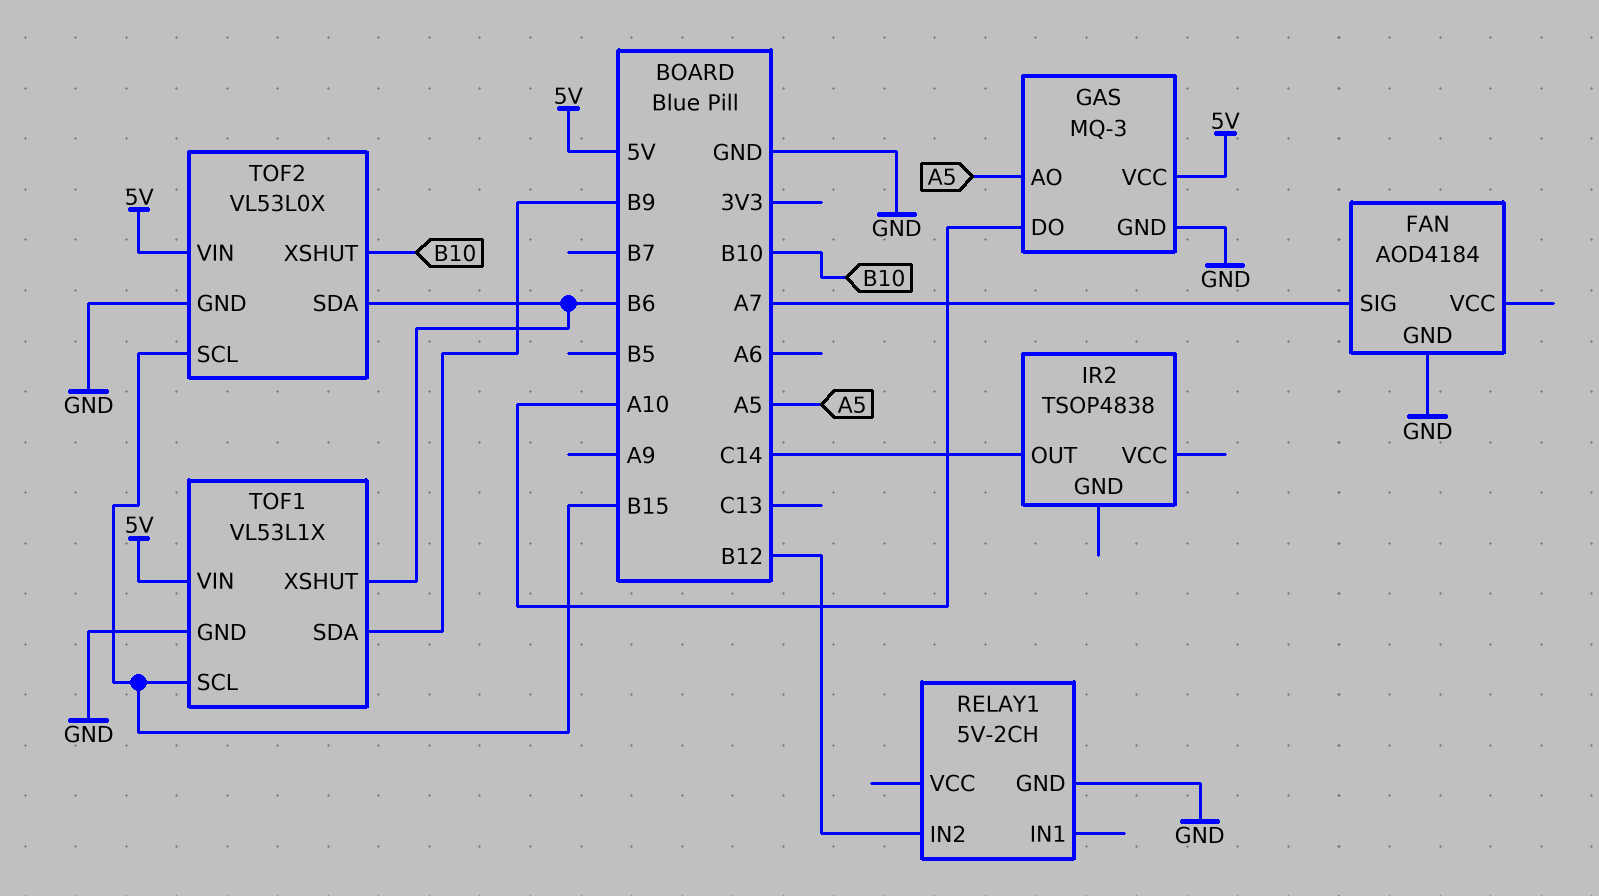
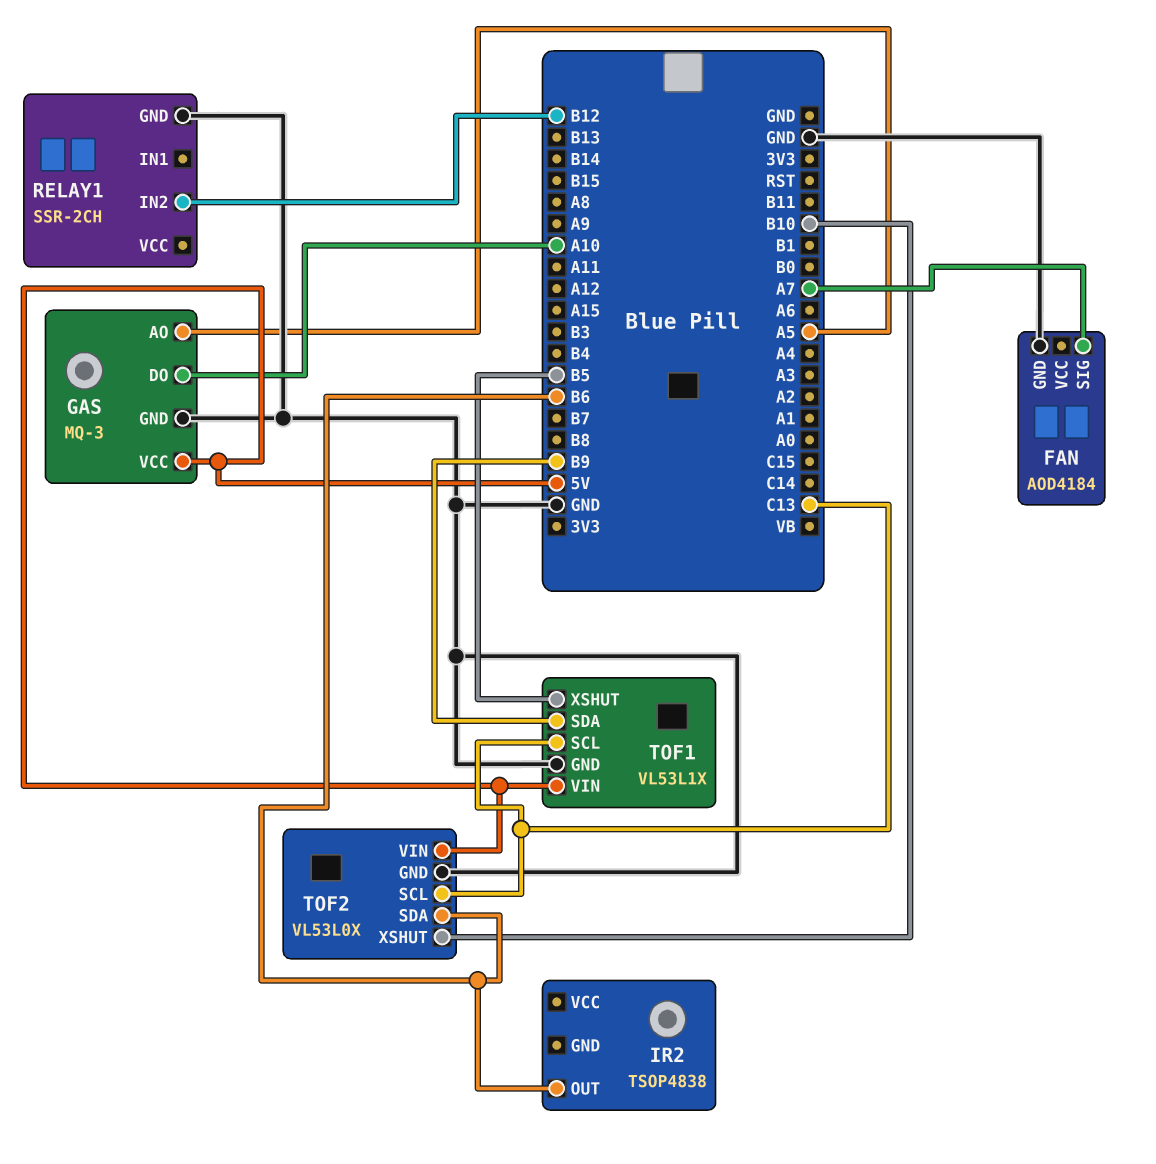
IR2 pin OUT: C14 -> B6
RELAY1: 5V-2CH -> SSR-2CH
TOF1 pin SCL: B15 -> C13
TOF1 pin XSHUT: B6 -> B5
TOF2 pin SCL: B15 -> C13

